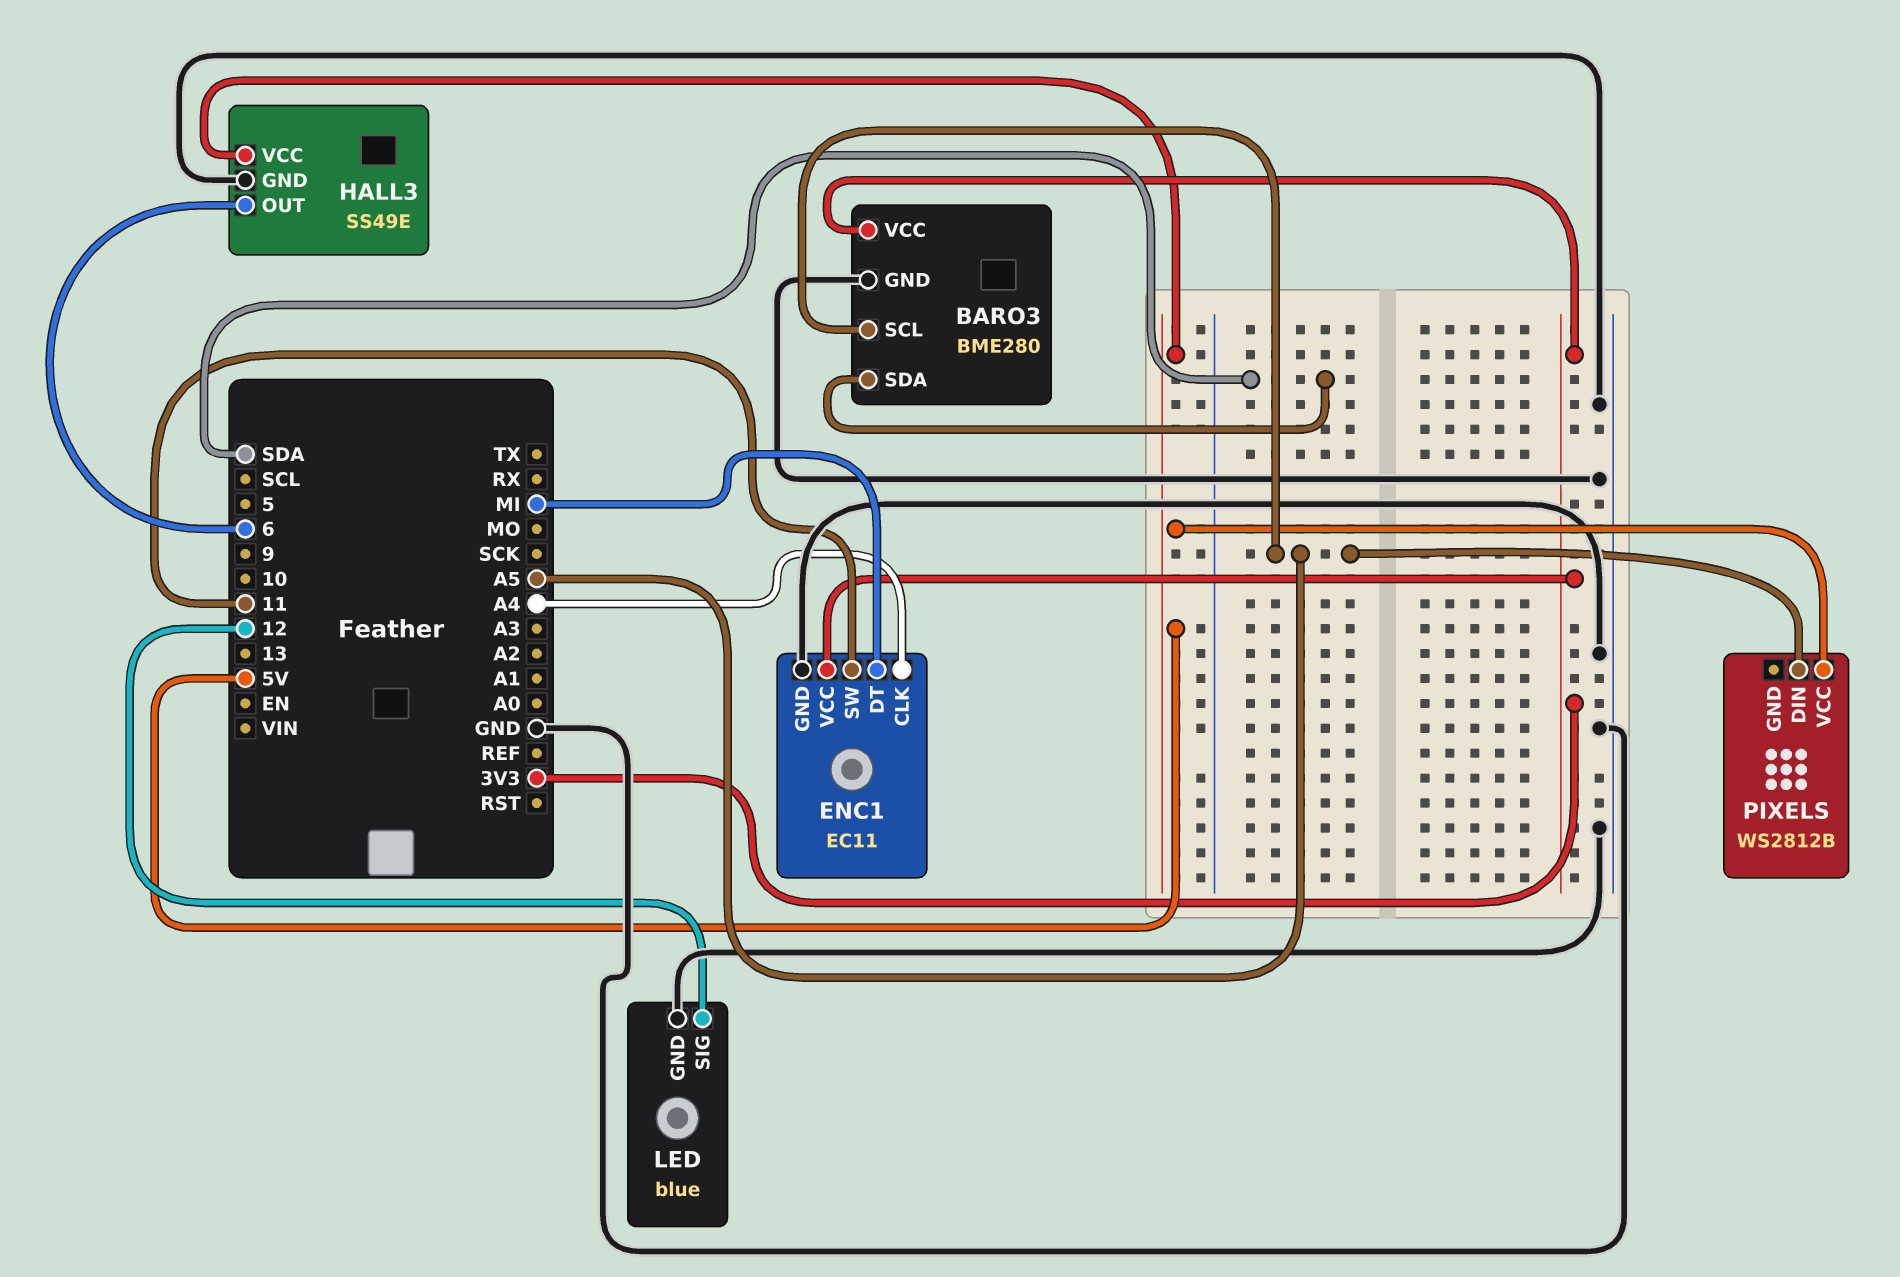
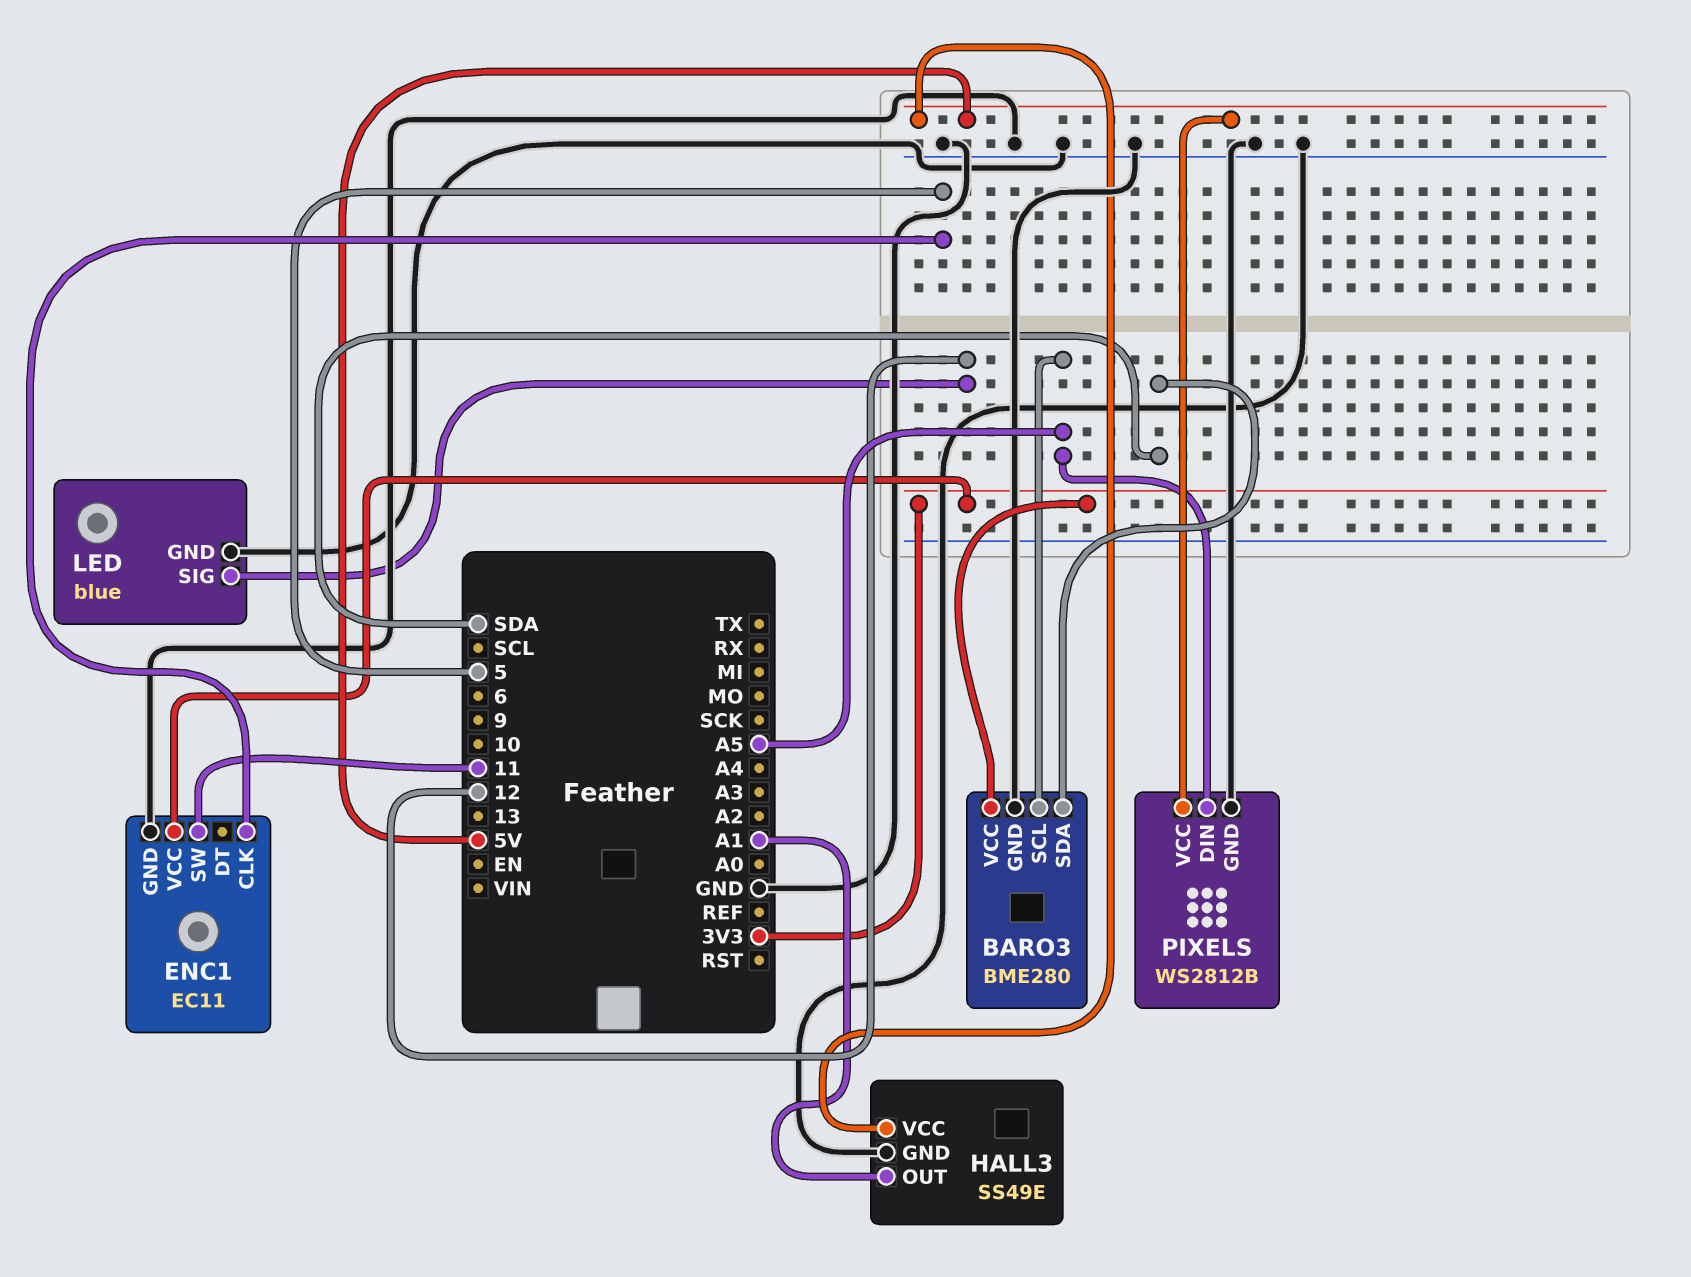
ENC1 pin CLK: A4 -> 5
ENC1 pin DT: MI -> none
HALL3 pin OUT: 6 -> A1
PIXELS pin GND: none -> GND

